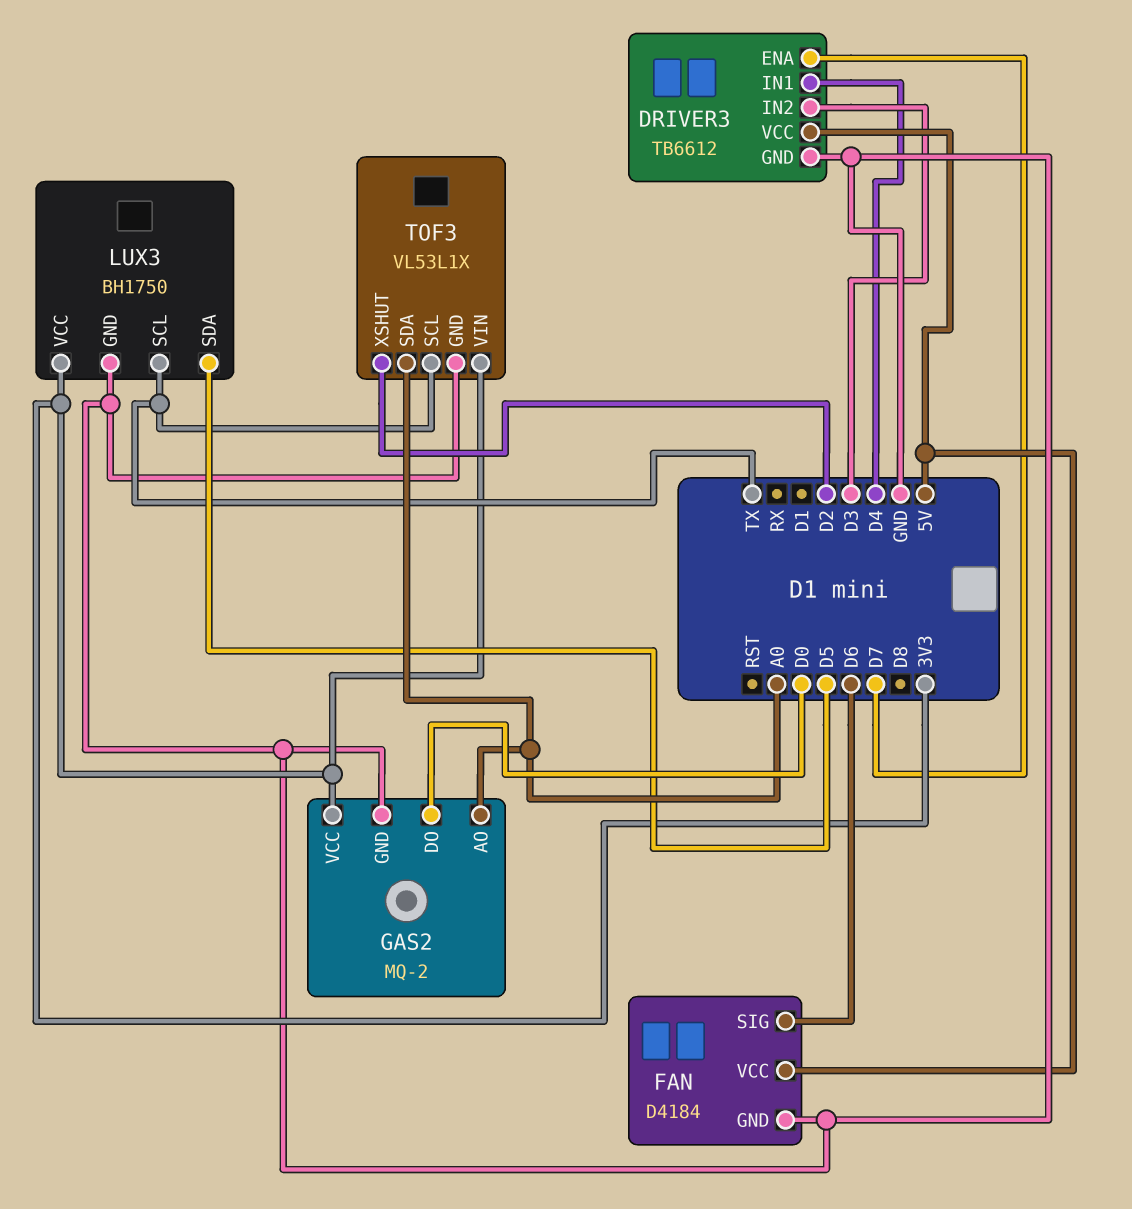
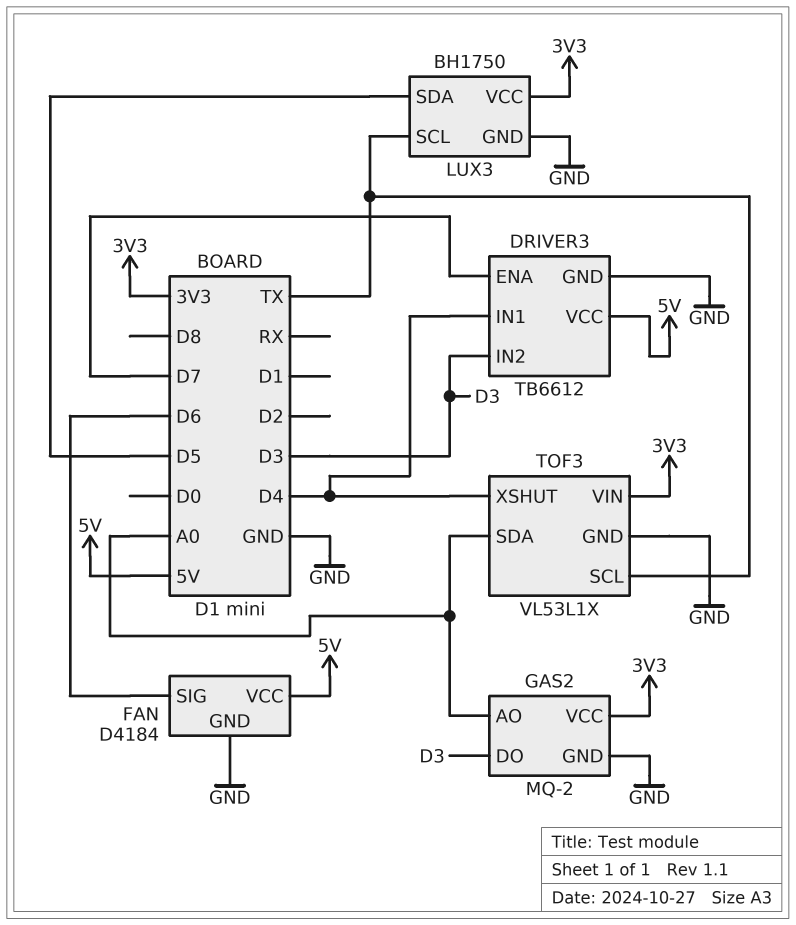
GAS2 pin DO: D0 -> D3
TOF3 pin XSHUT: D2 -> D4

